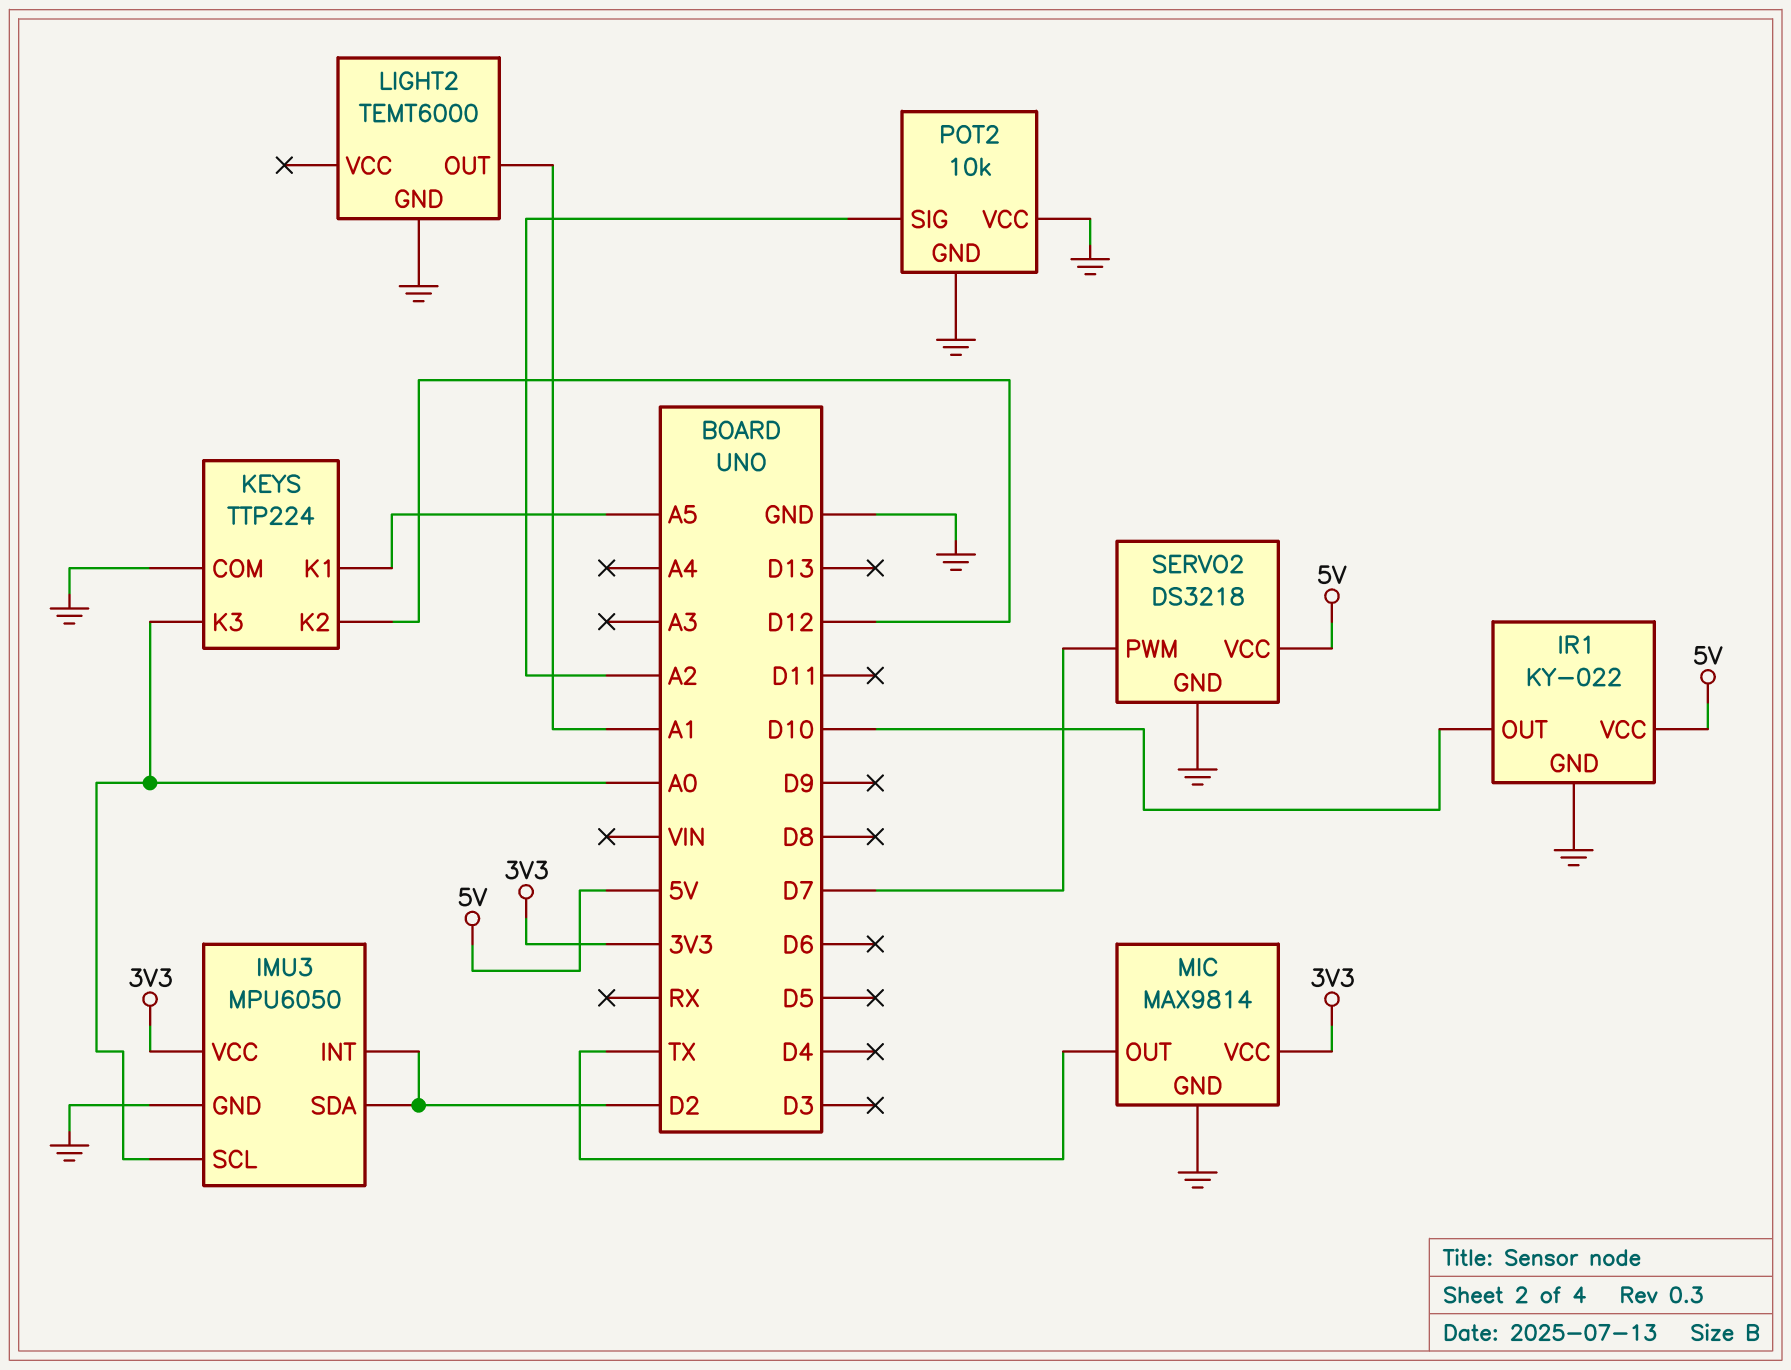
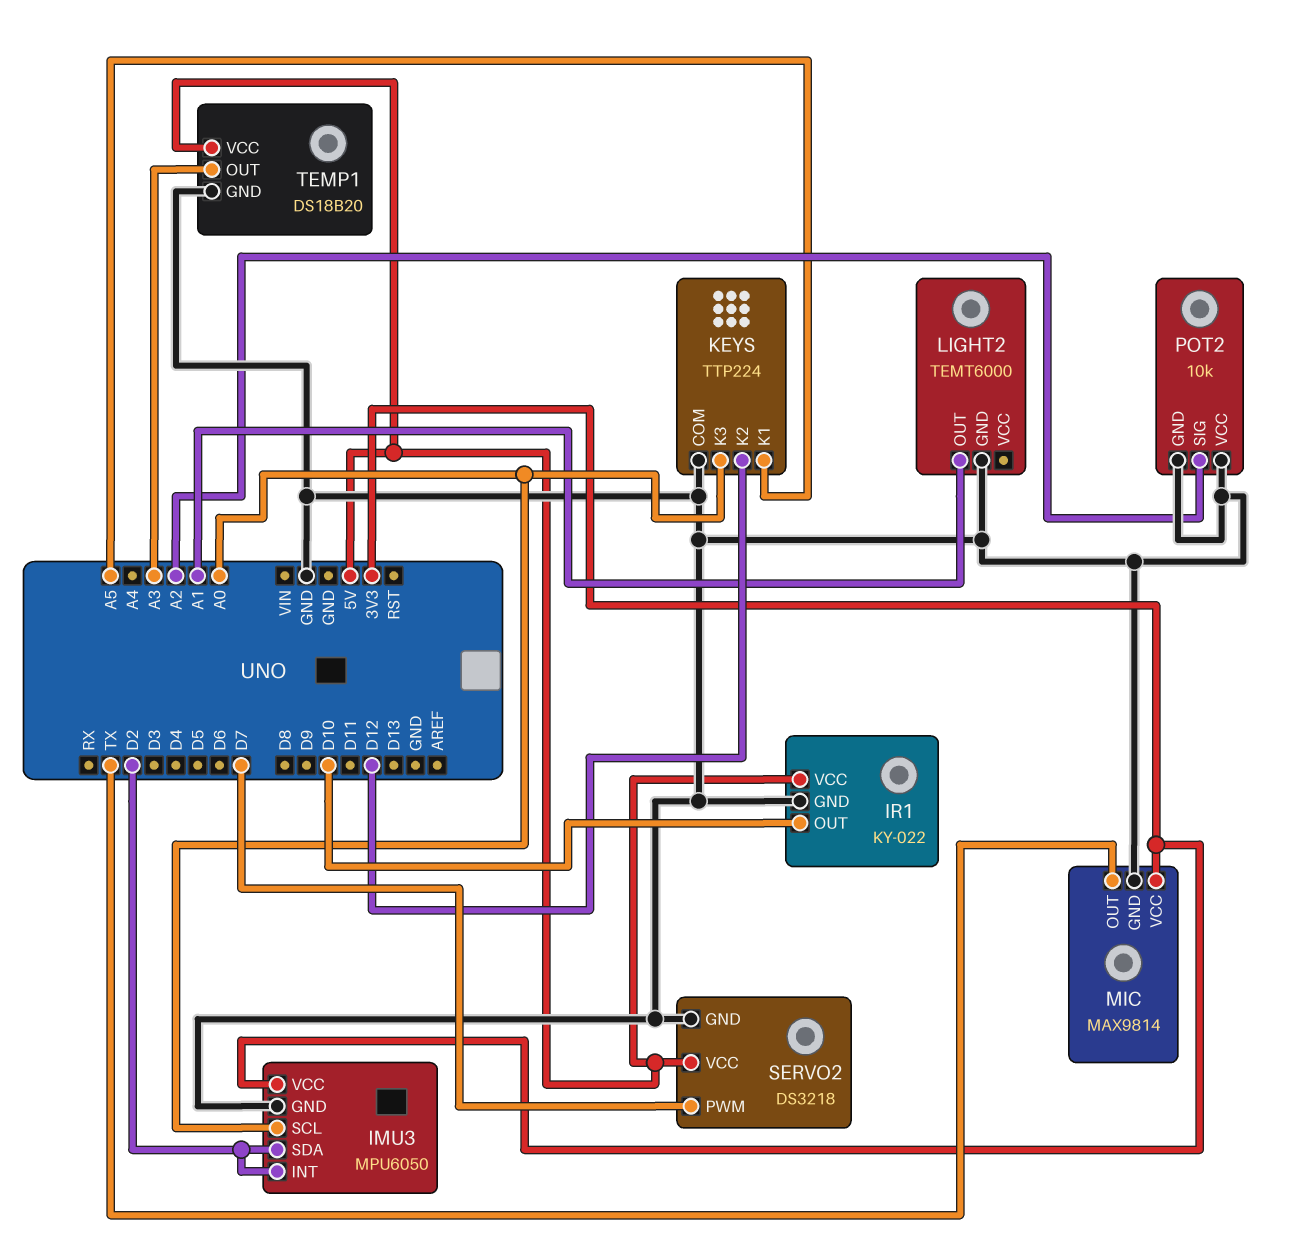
TEMP1: none -> DS18B20
TEMP1 pin GND: none -> GND
TEMP1 pin OUT: none -> A3
TEMP1 pin VCC: none -> 5V

